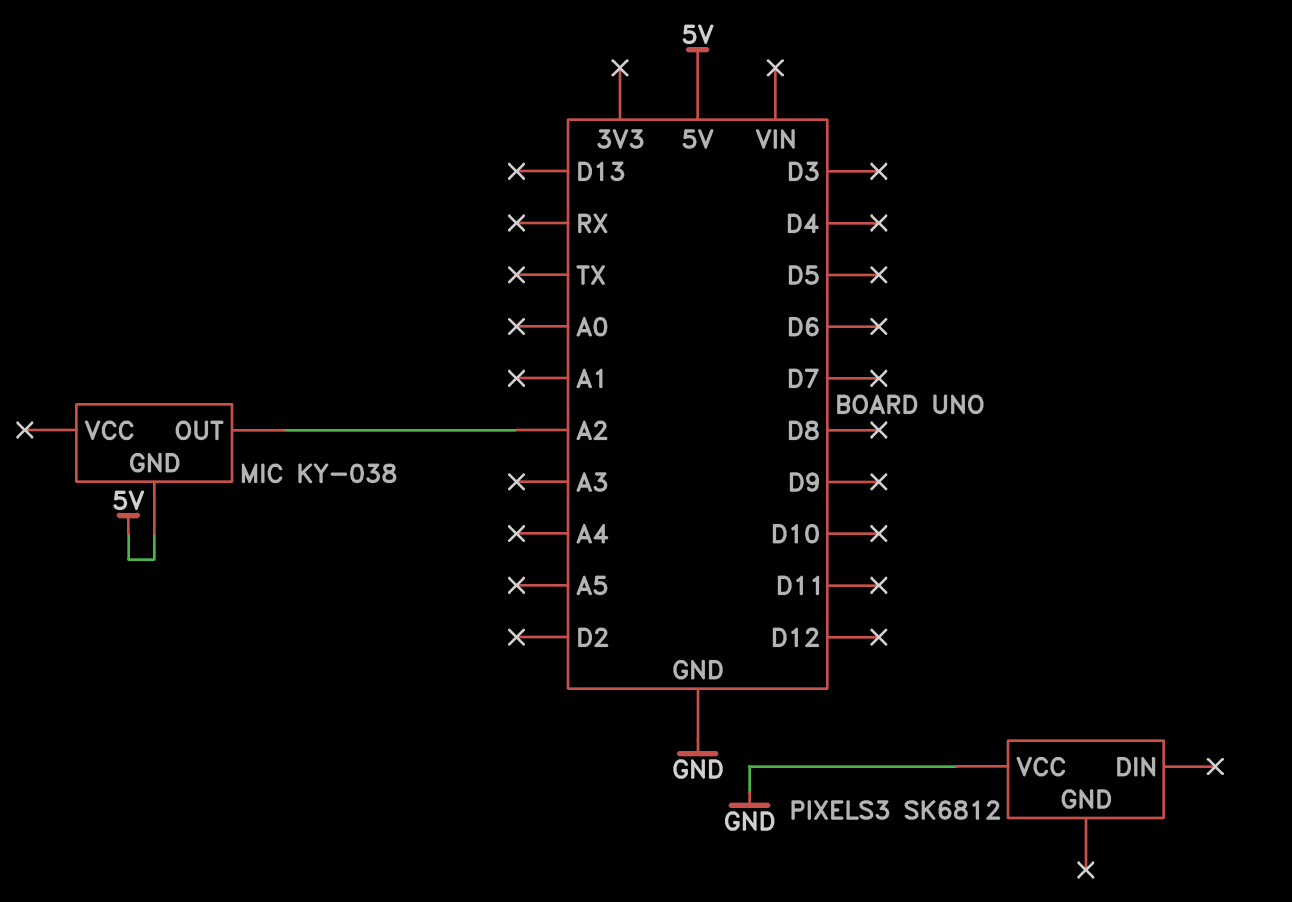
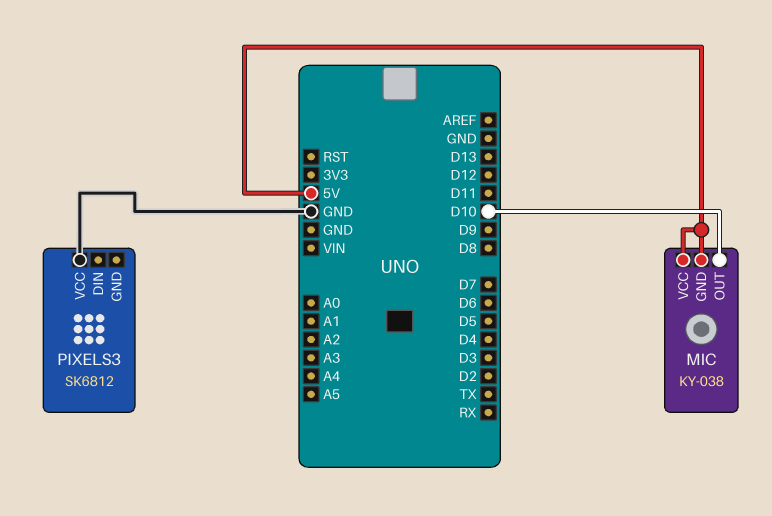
MIC pin OUT: A2 -> D10
MIC pin VCC: none -> 5V

